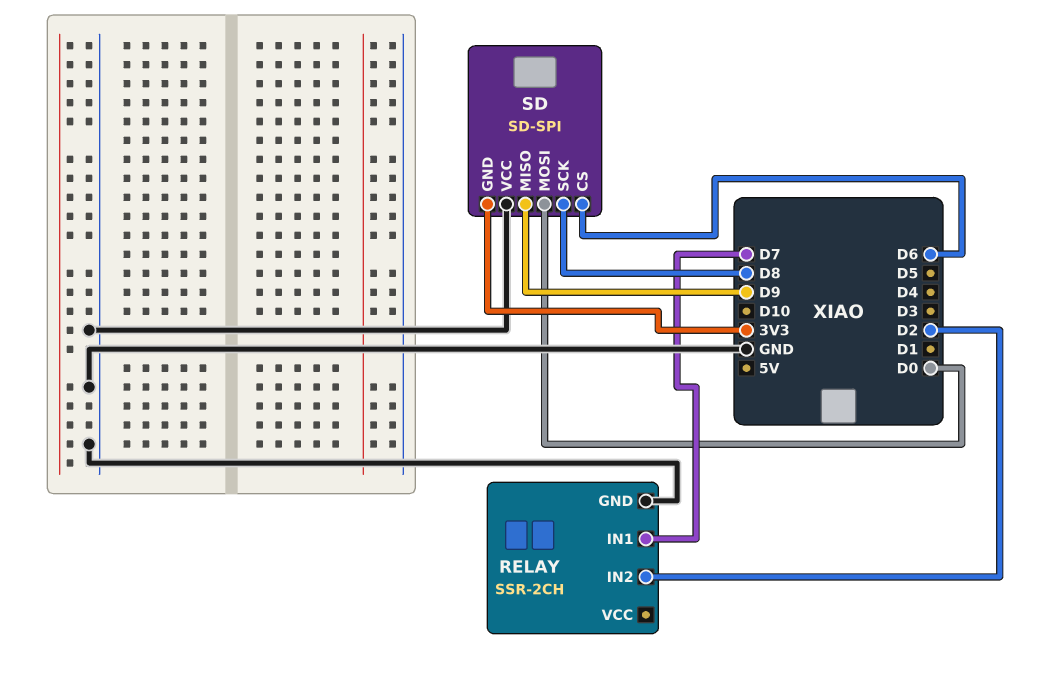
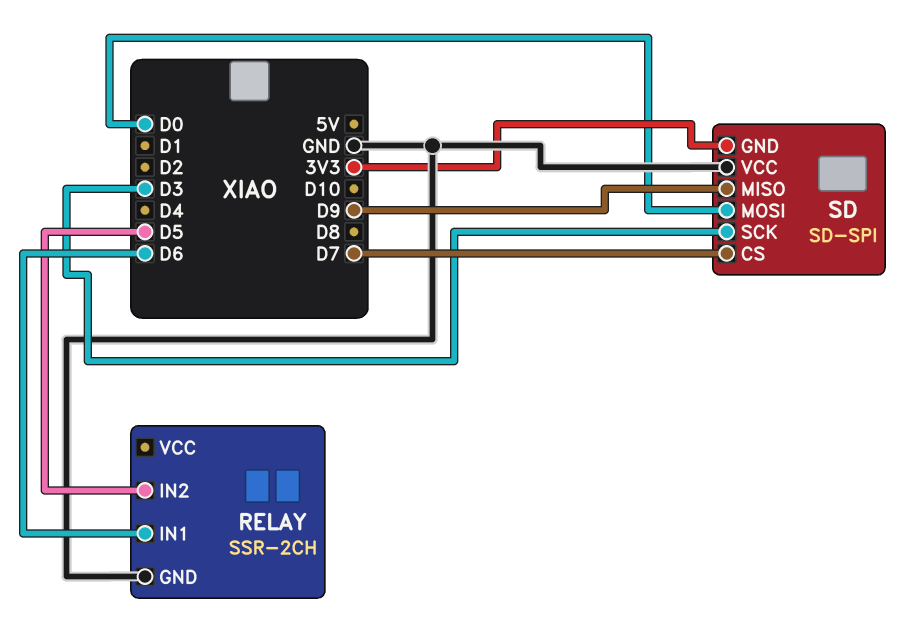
RELAY pin IN1: D7 -> D6
RELAY pin IN2: D2 -> D5
SD pin CS: D6 -> D7
SD pin SCK: D8 -> D3

